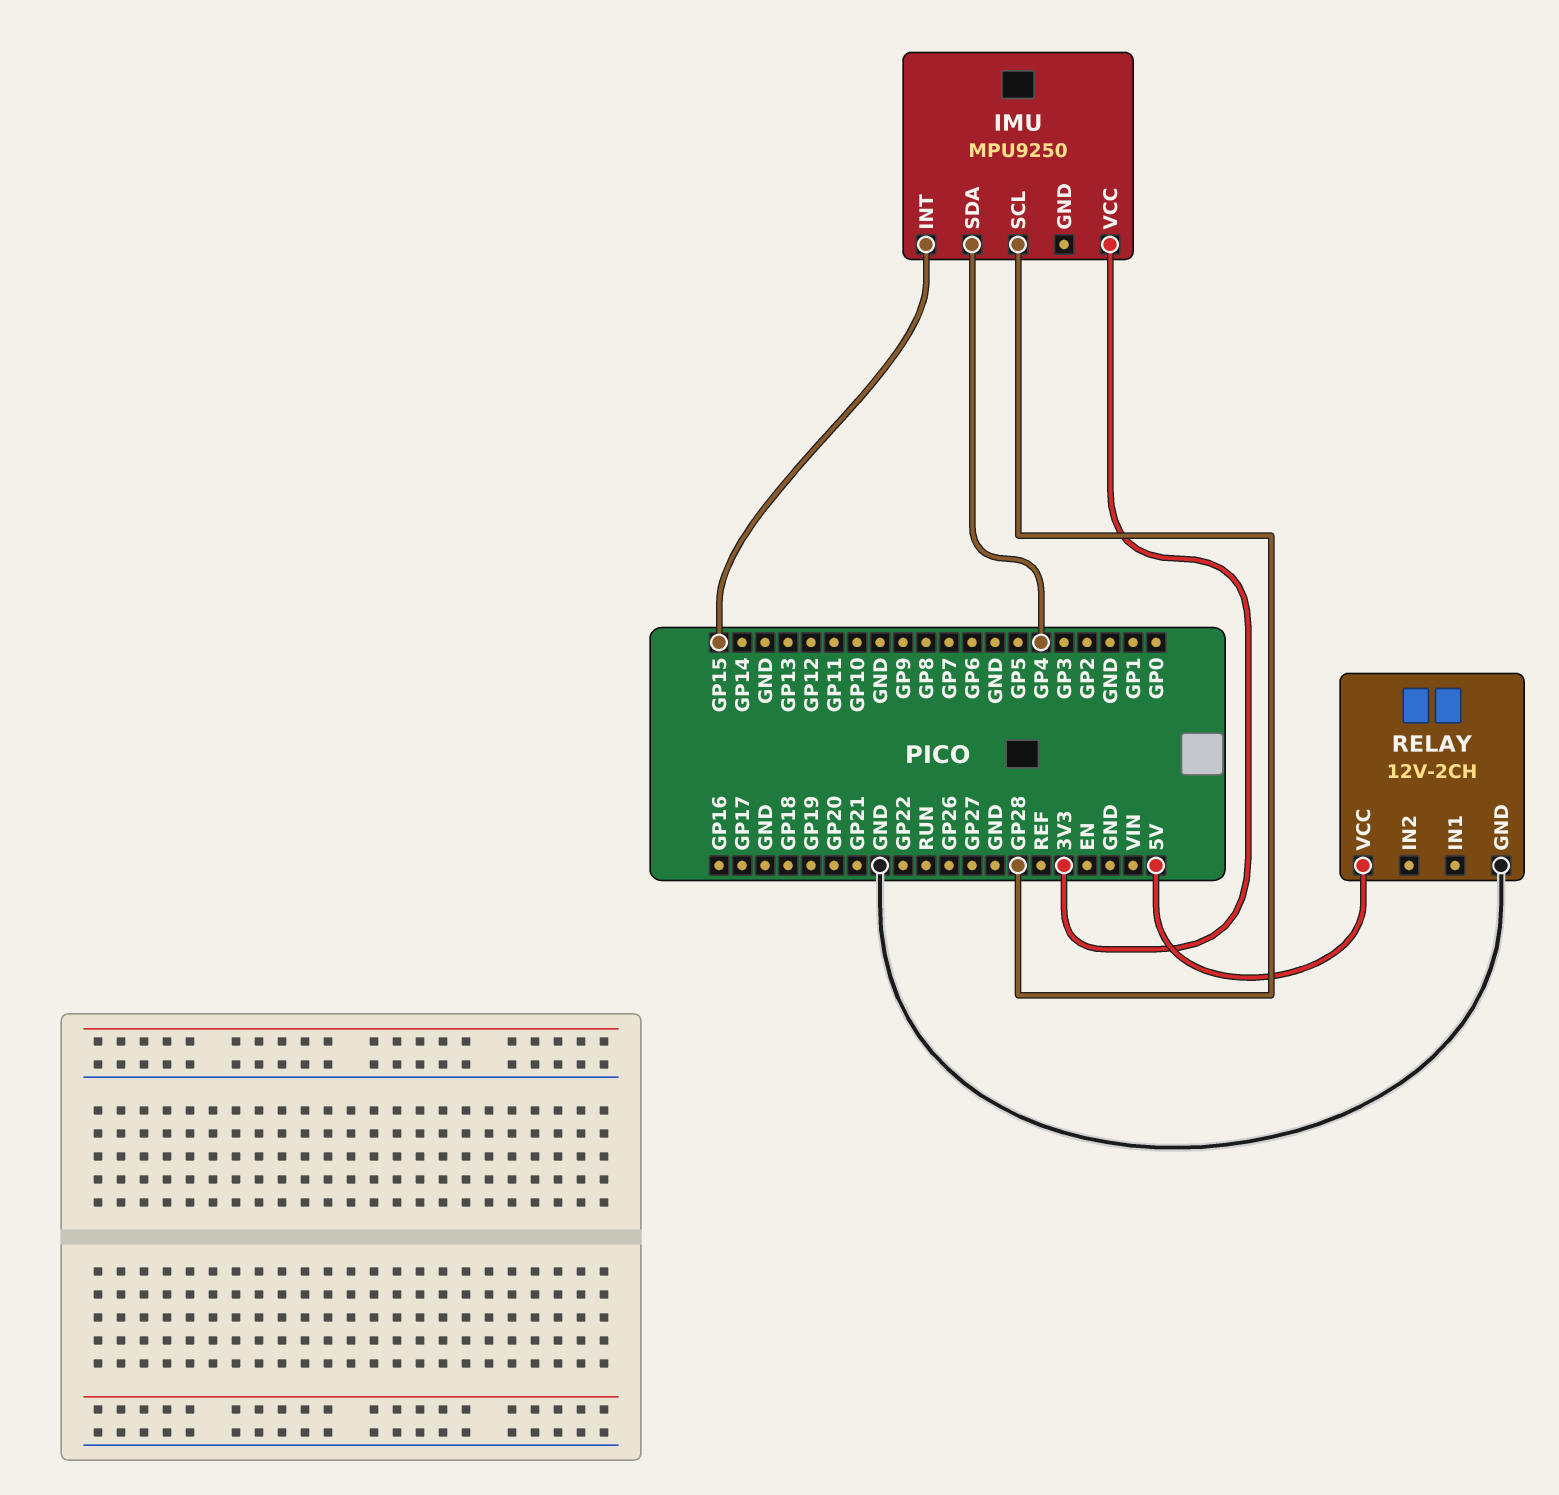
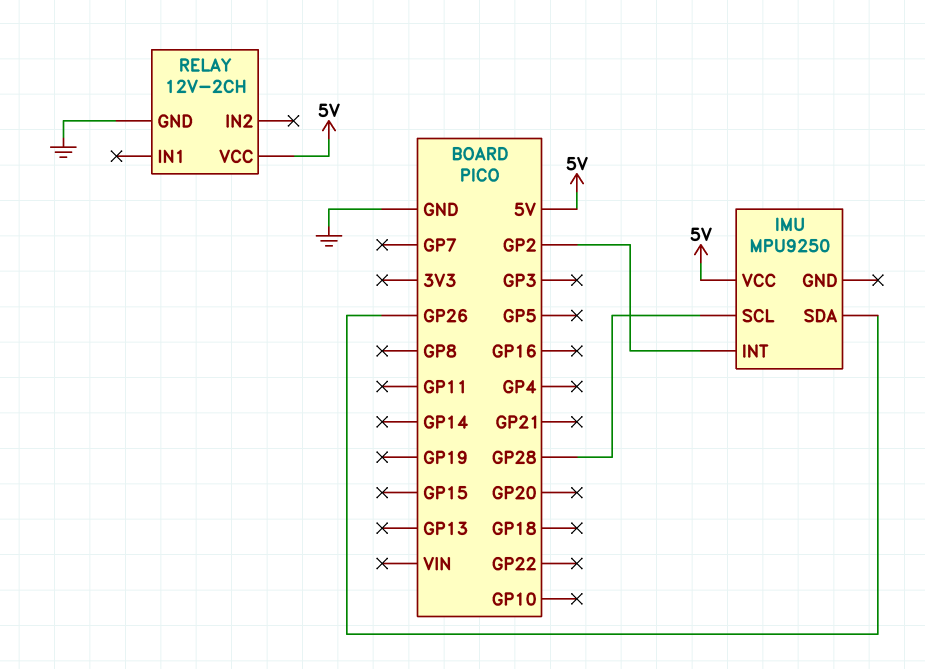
IMU pin INT: GP15 -> GP2
IMU pin SDA: GP4 -> GP26
IMU pin VCC: 3V3 -> 5V

